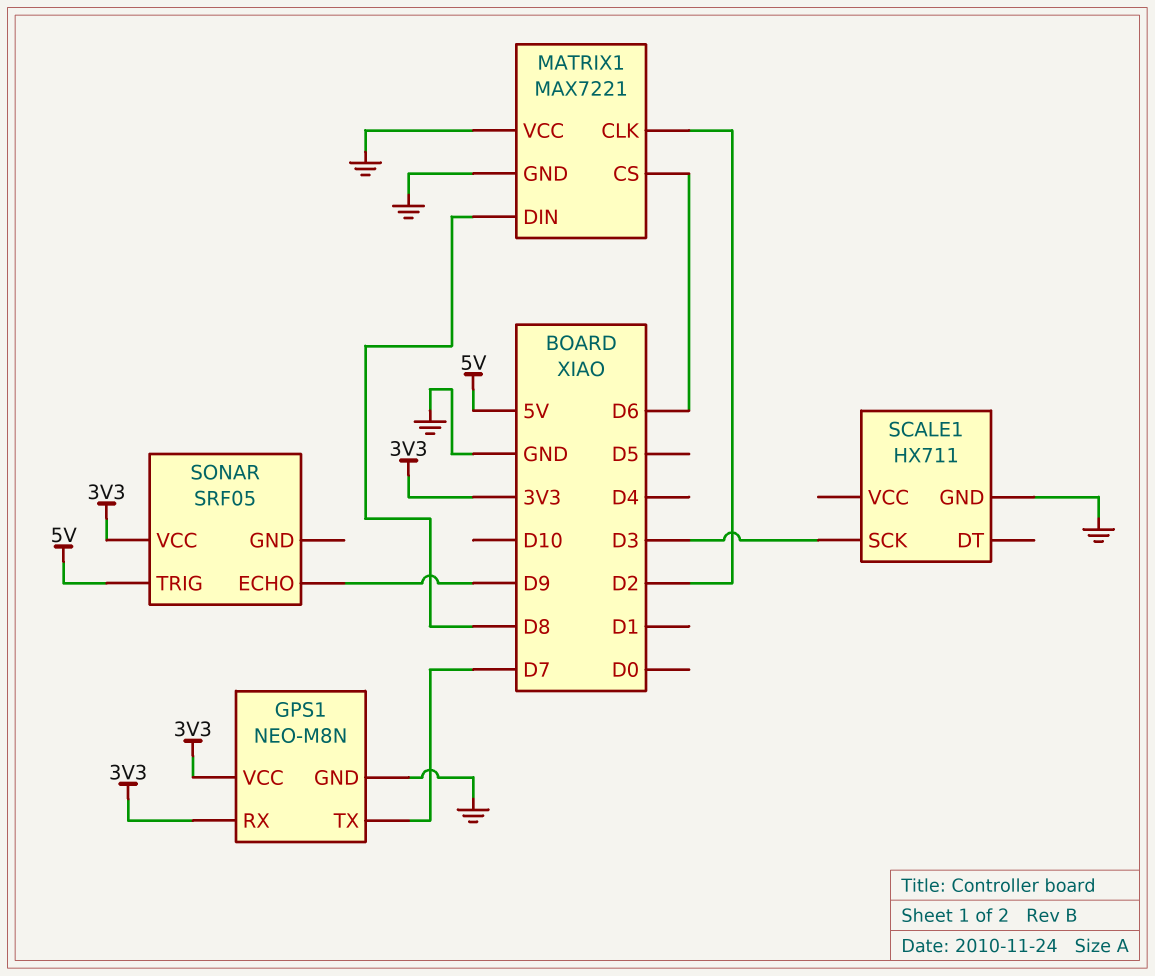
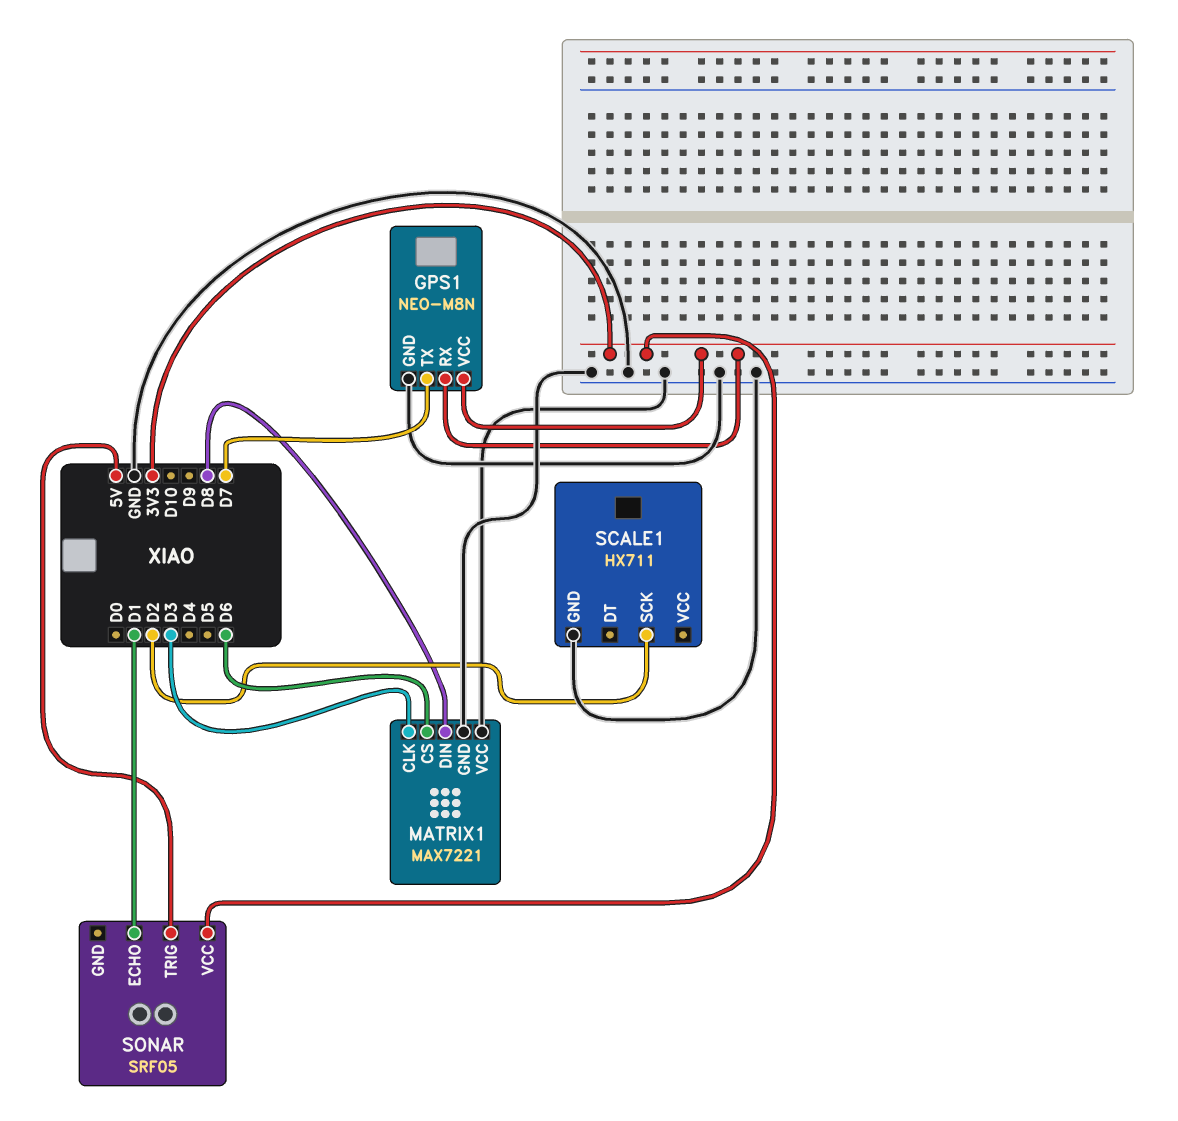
MATRIX1 pin CLK: D2 -> D3
SCALE1 pin SCK: D3 -> D2
SONAR pin ECHO: D9 -> D1

